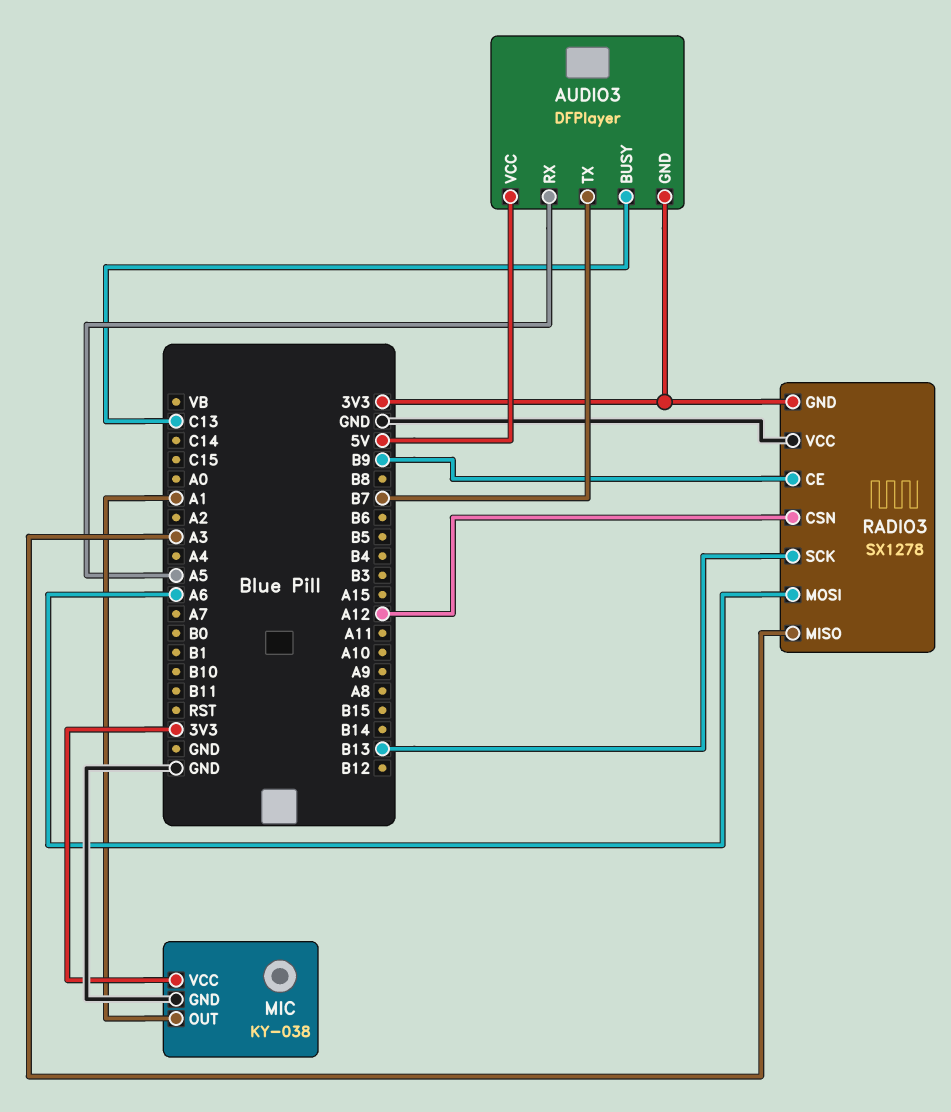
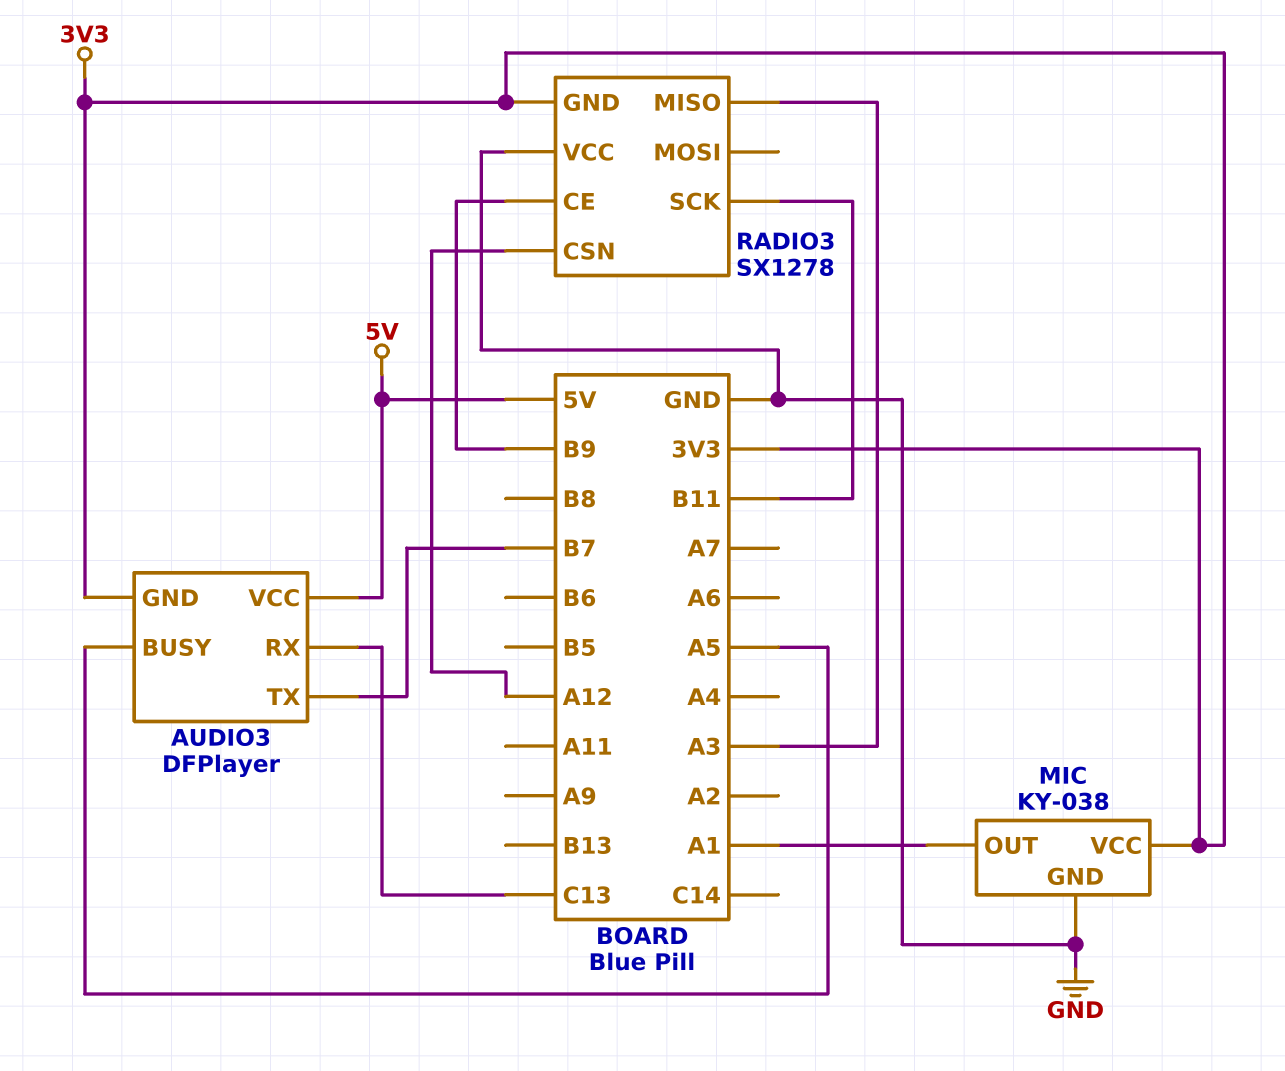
AUDIO3 pin BUSY: C13 -> A5
AUDIO3 pin RX: A5 -> C13
RADIO3 pin MOSI: A6 -> none
RADIO3 pin SCK: B13 -> B11

